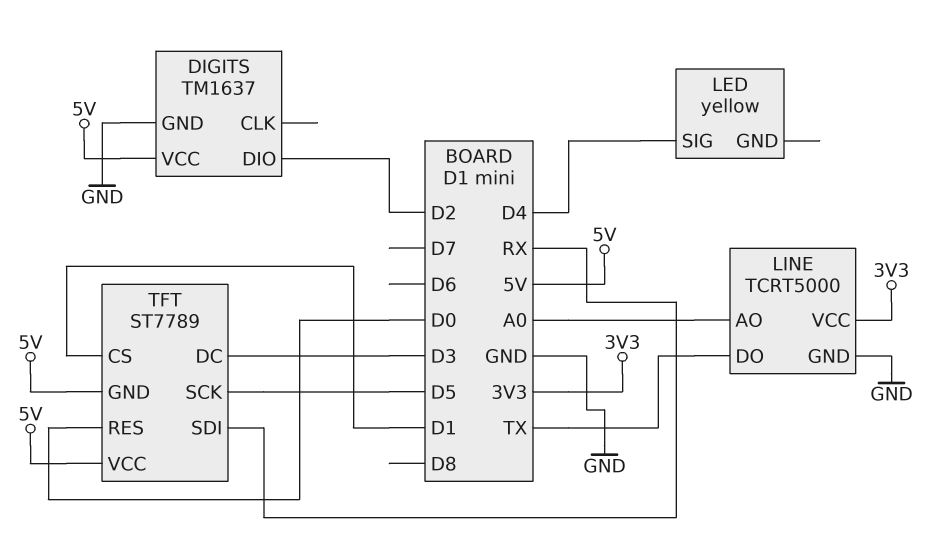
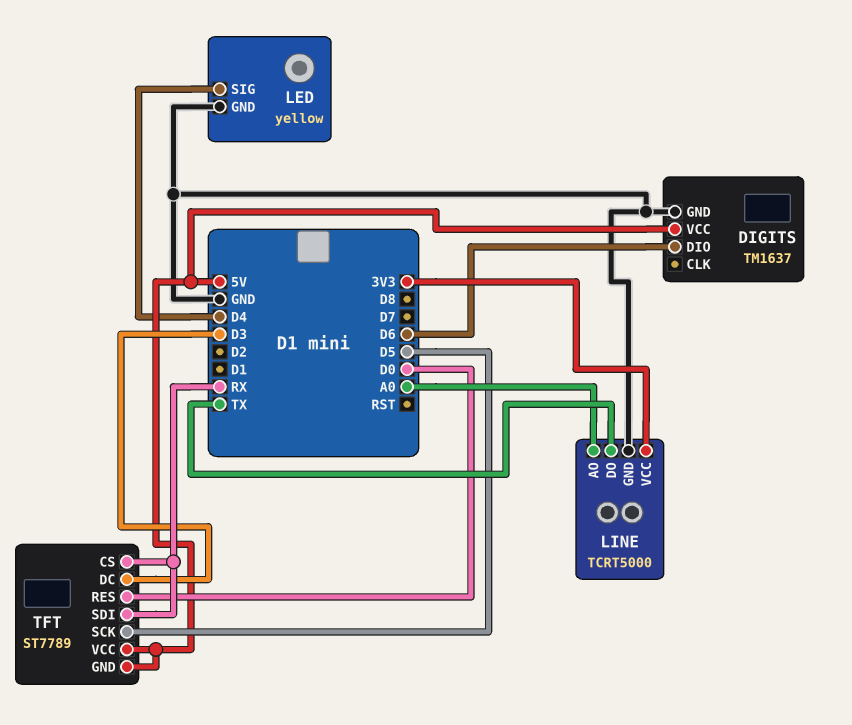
DIGITS pin DIO: D2 -> D6
LED pin GND: none -> GND
TFT pin CS: D1 -> RX

